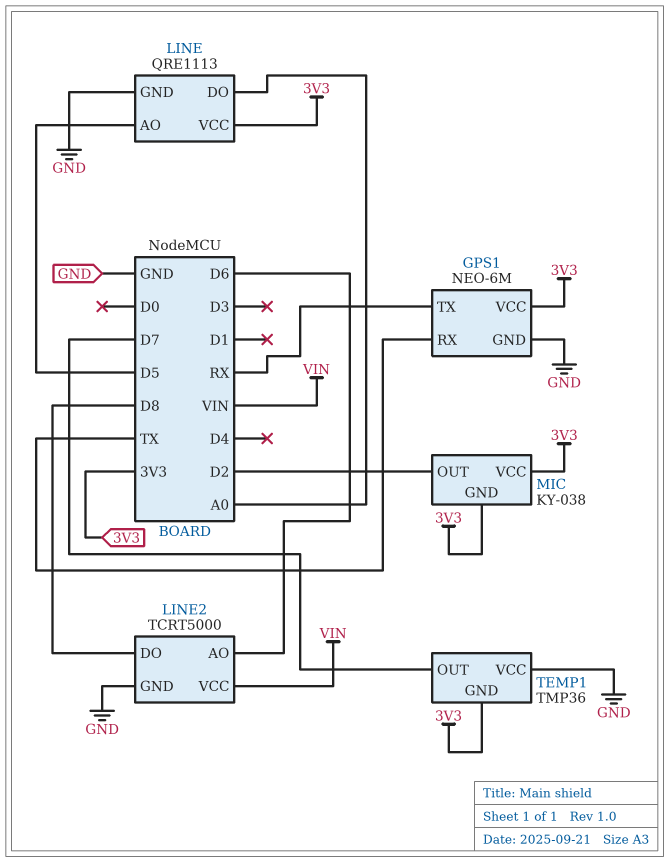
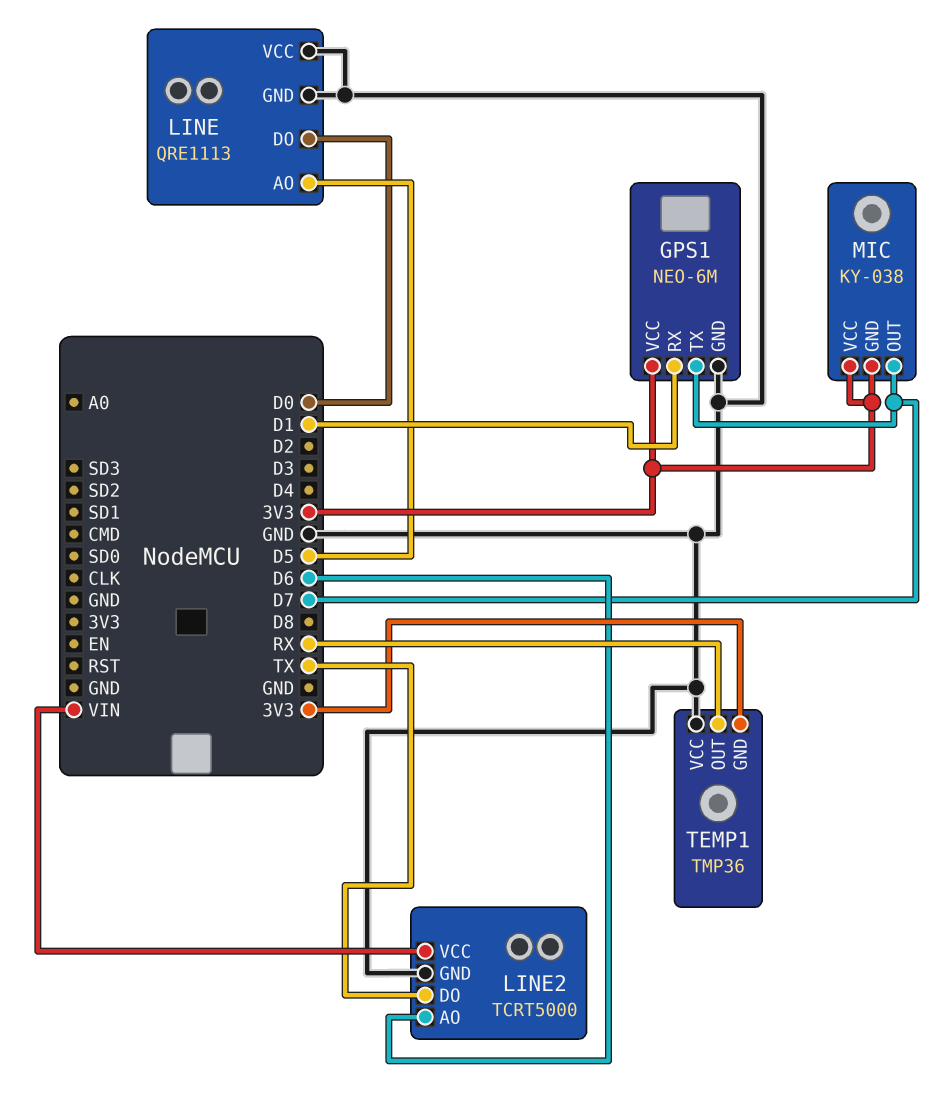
GPS1 pin RX: TX -> D1
GPS1 pin TX: RX -> D7
LINE pin DO: A0 -> D0
LINE pin VCC: 3V3 -> GND
LINE2 pin DO: D8 -> TX
MIC pin OUT: D2 -> D7
TEMP1 pin OUT: D7 -> RX

